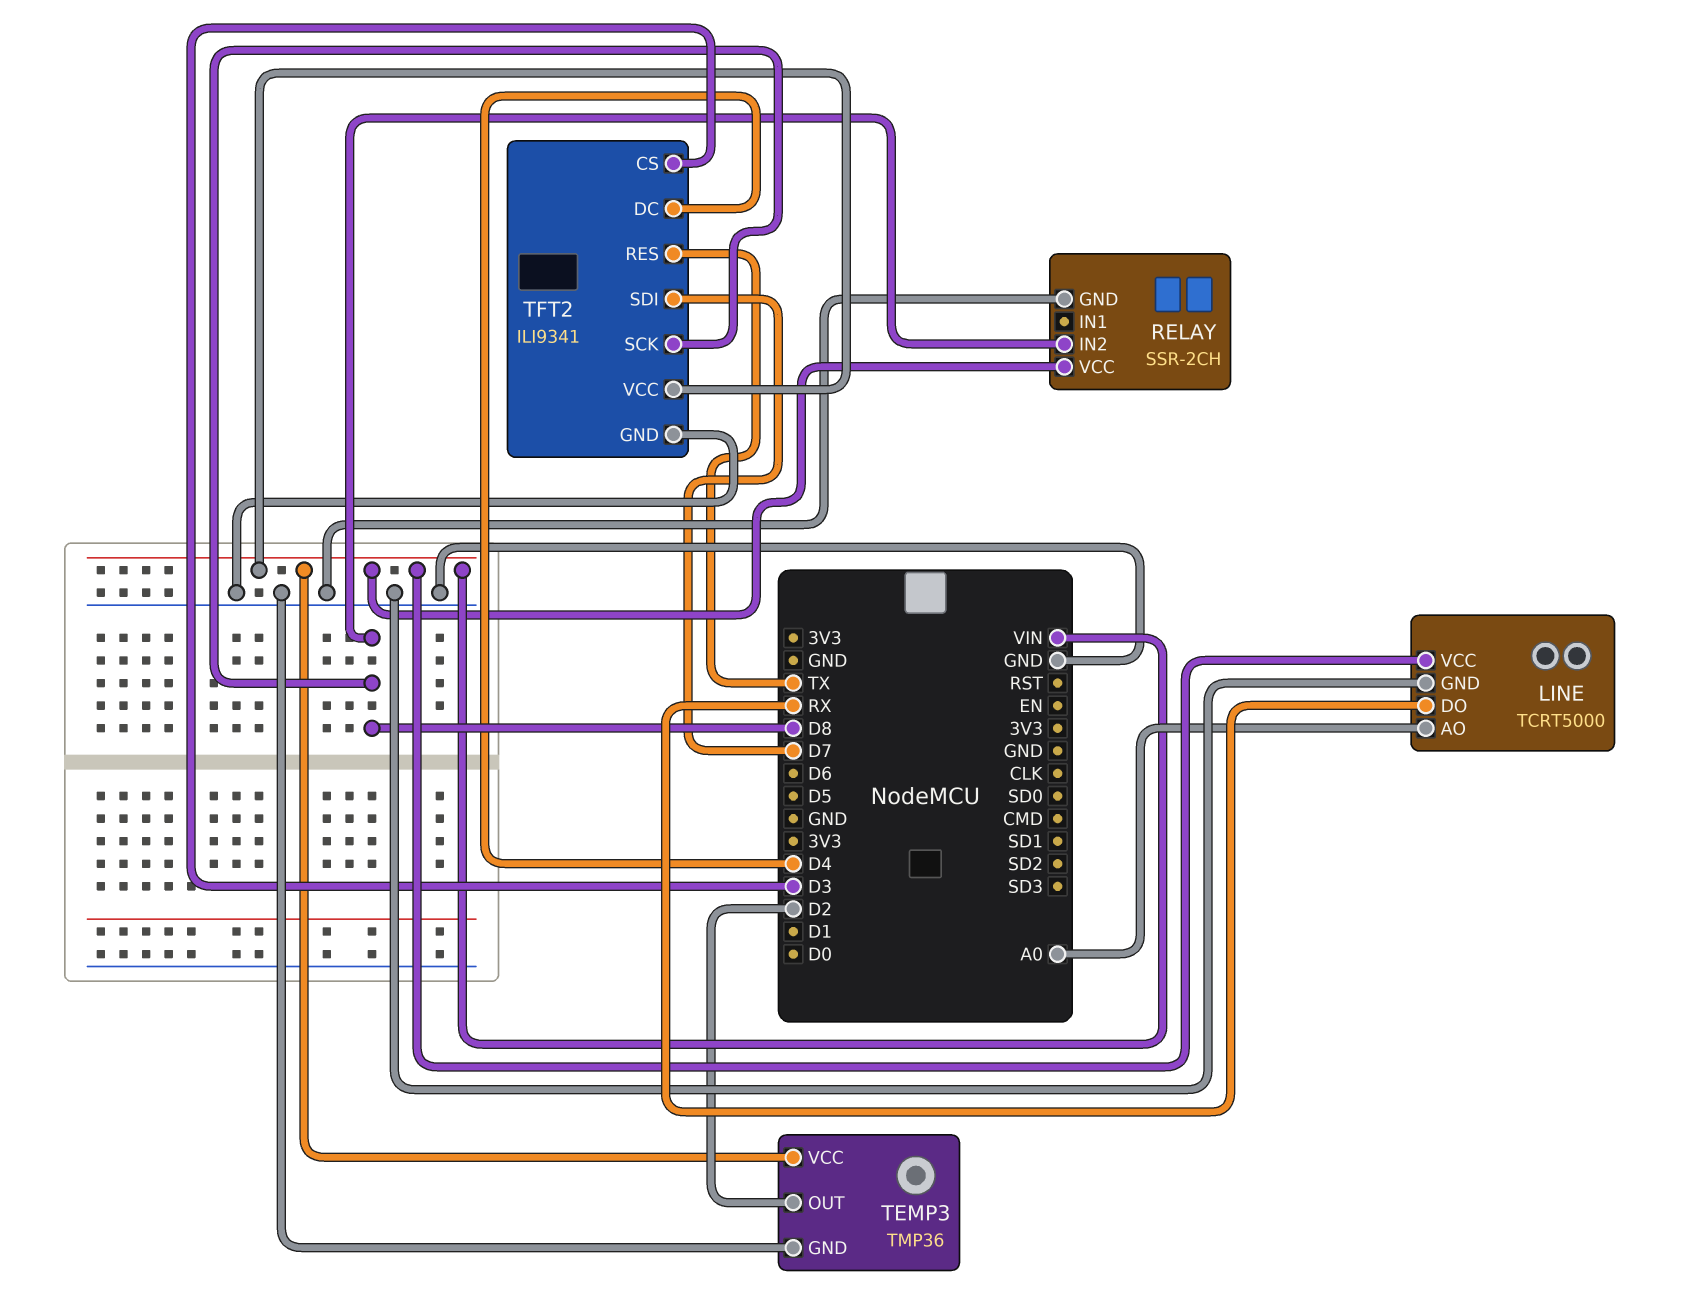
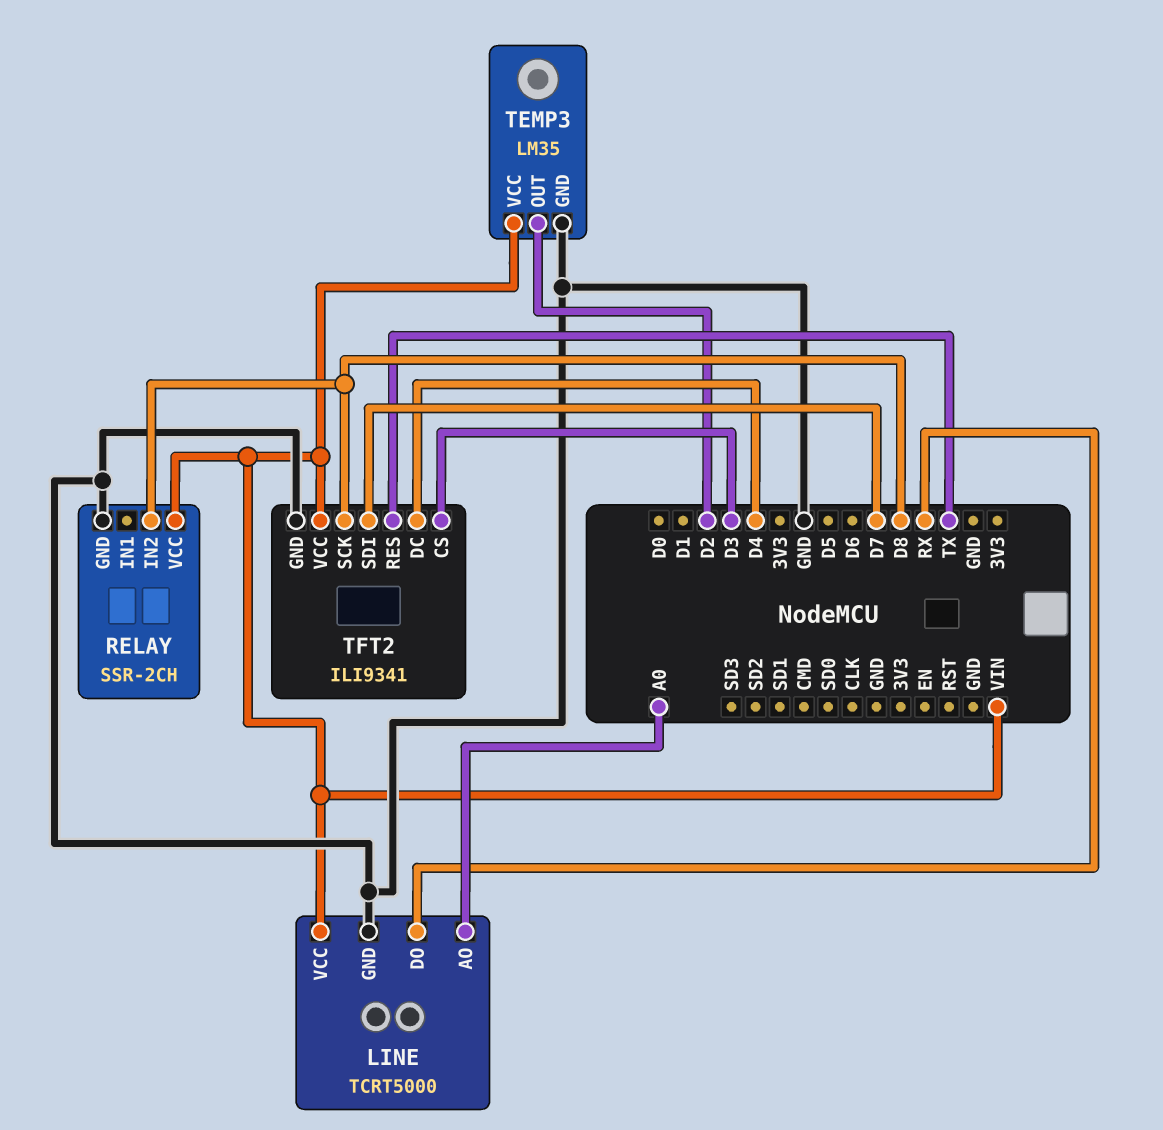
TEMP3: TMP36 -> LM35

